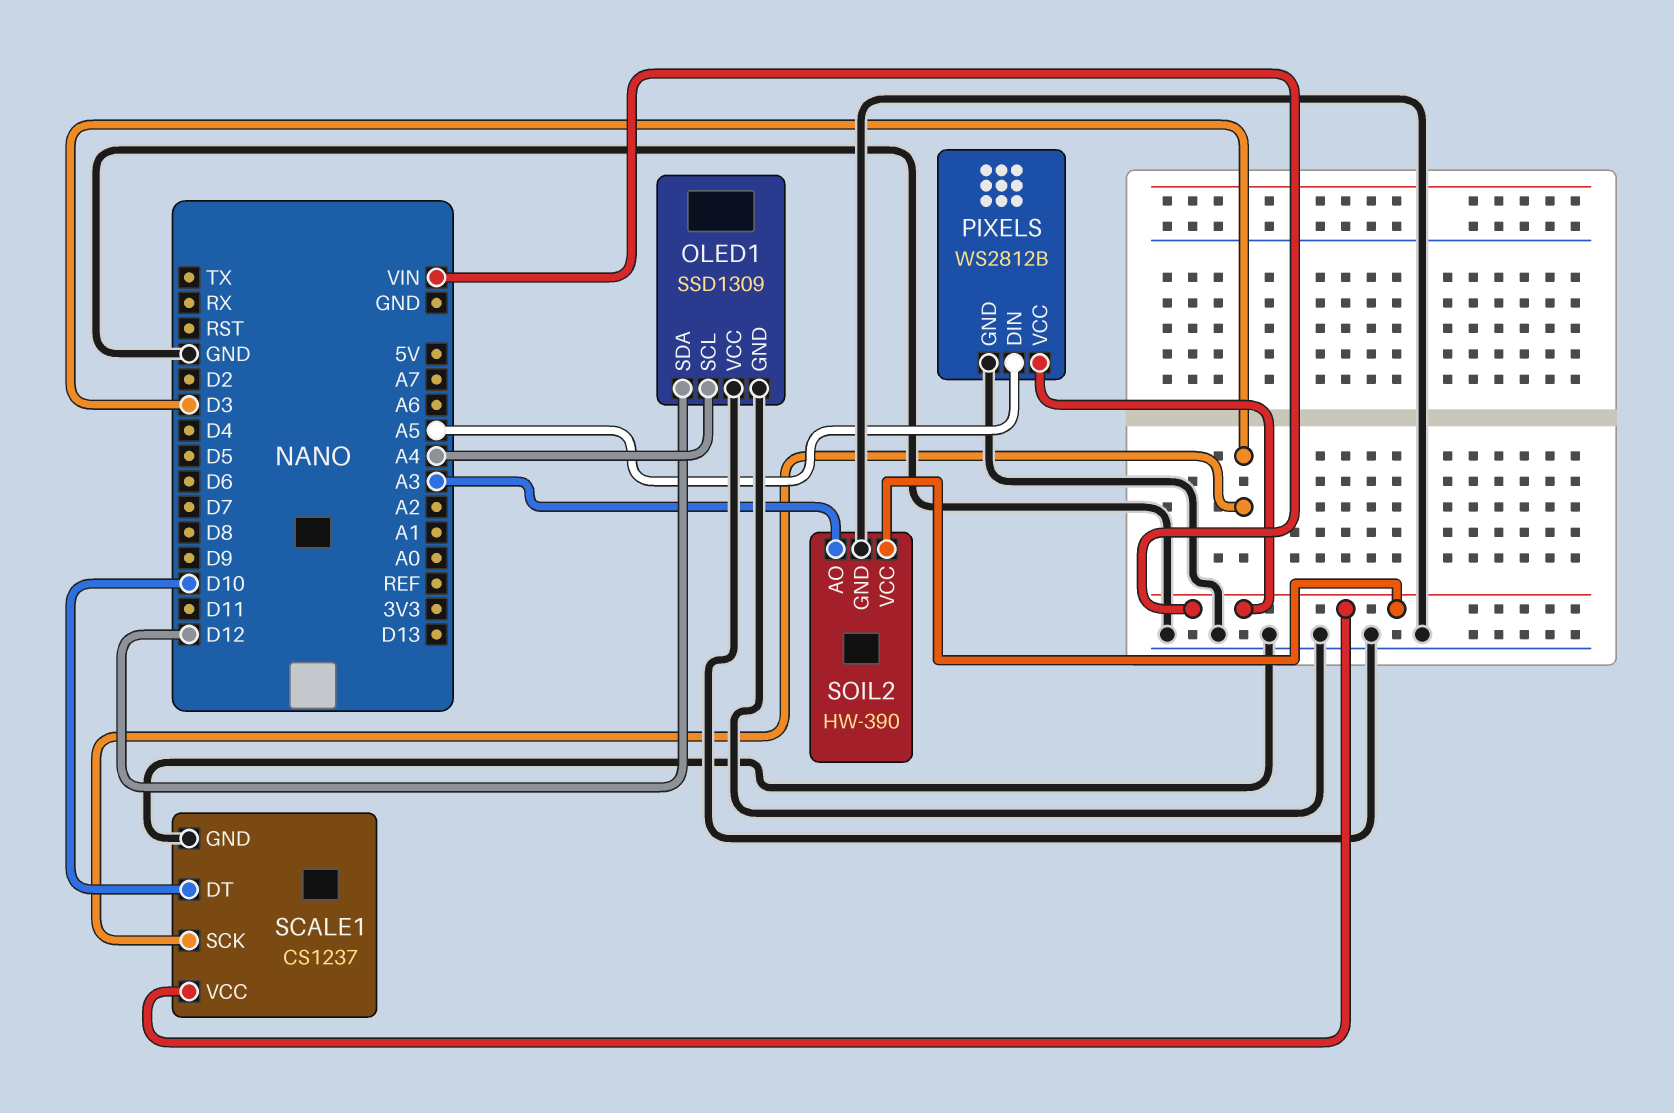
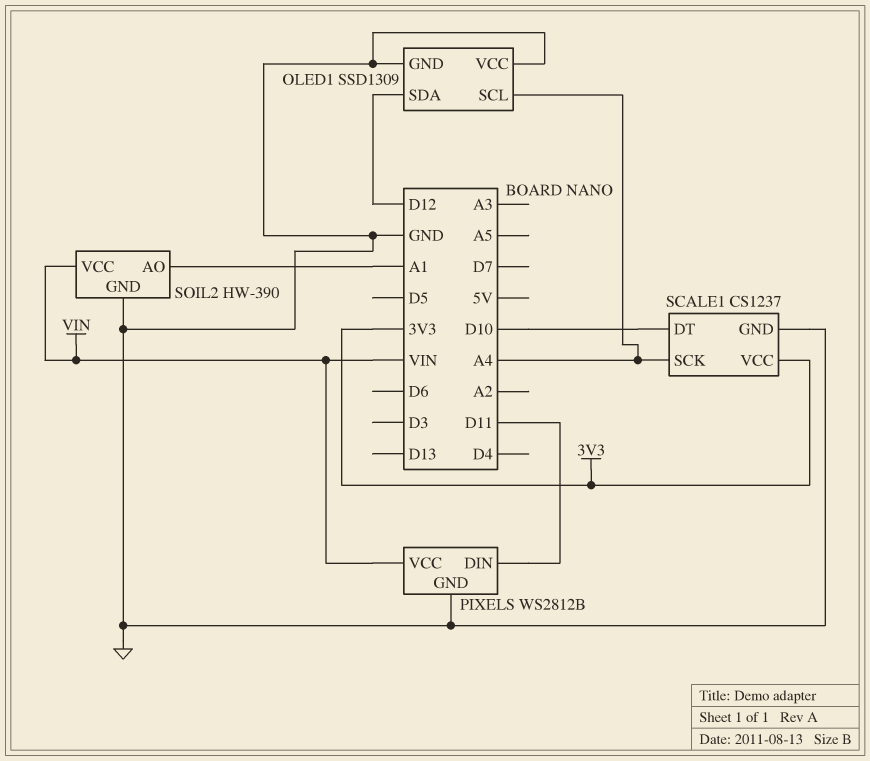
PIXELS pin DIN: A5 -> D11
SCALE1 pin SCK: D3 -> A4
SCALE1 pin VCC: VIN -> 3V3
SOIL2 pin AO: A3 -> A1

